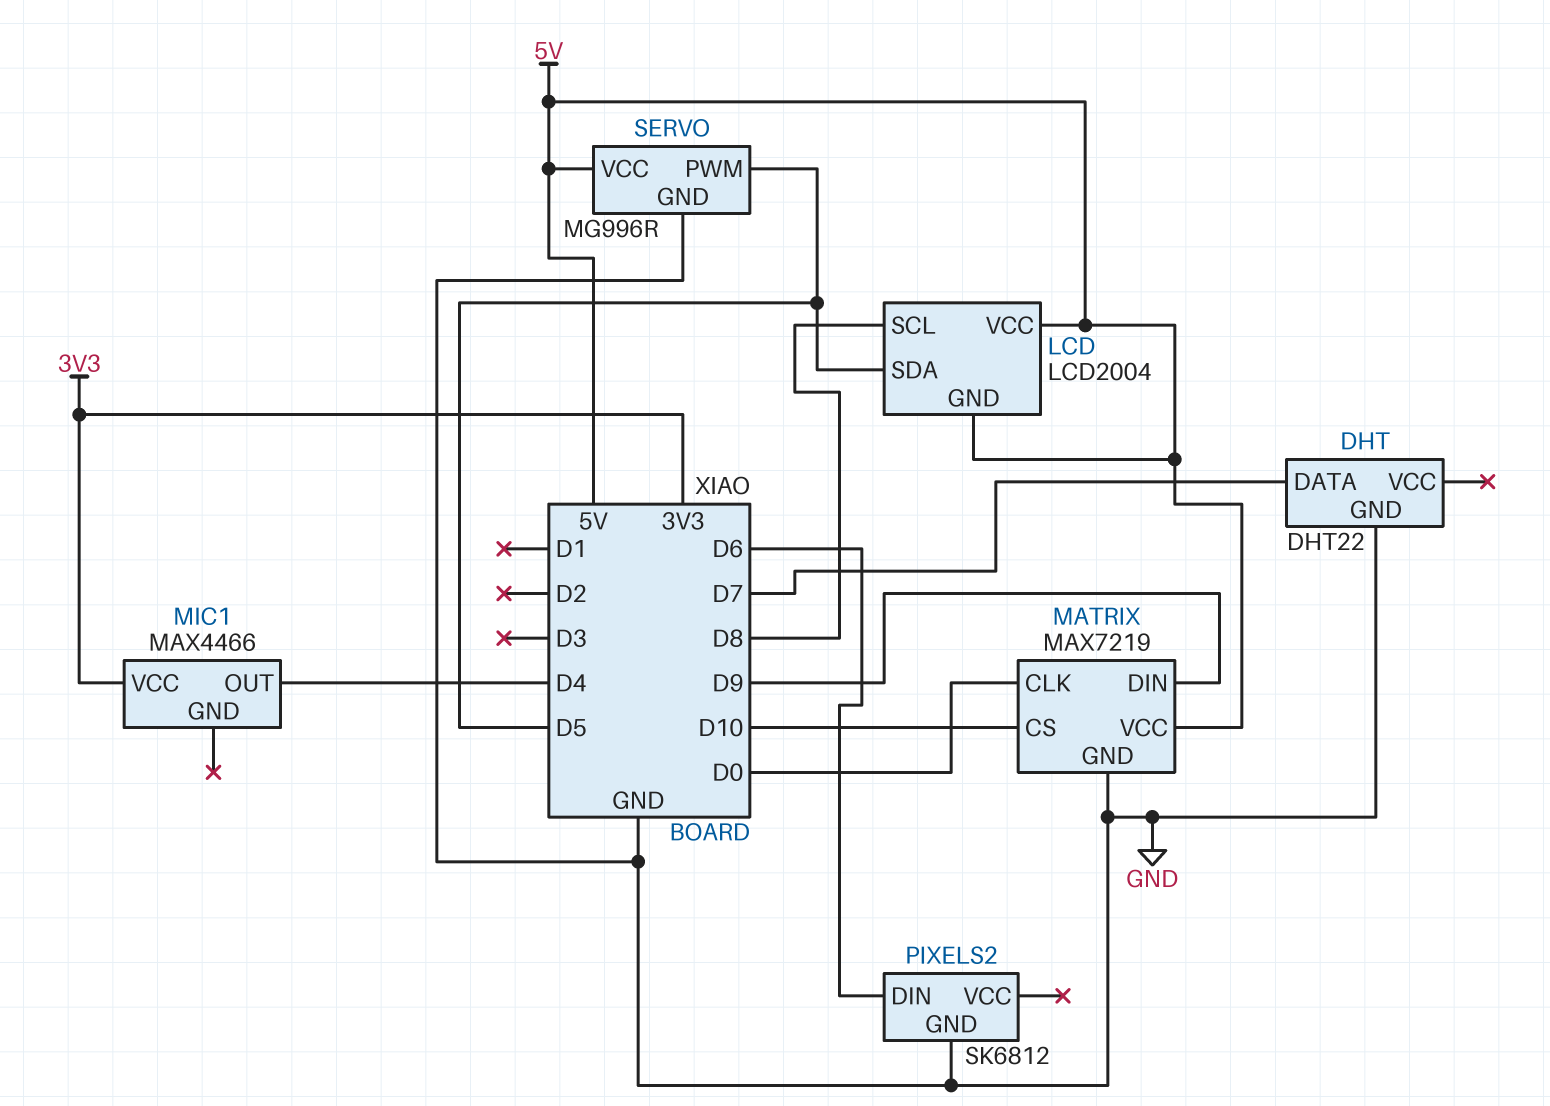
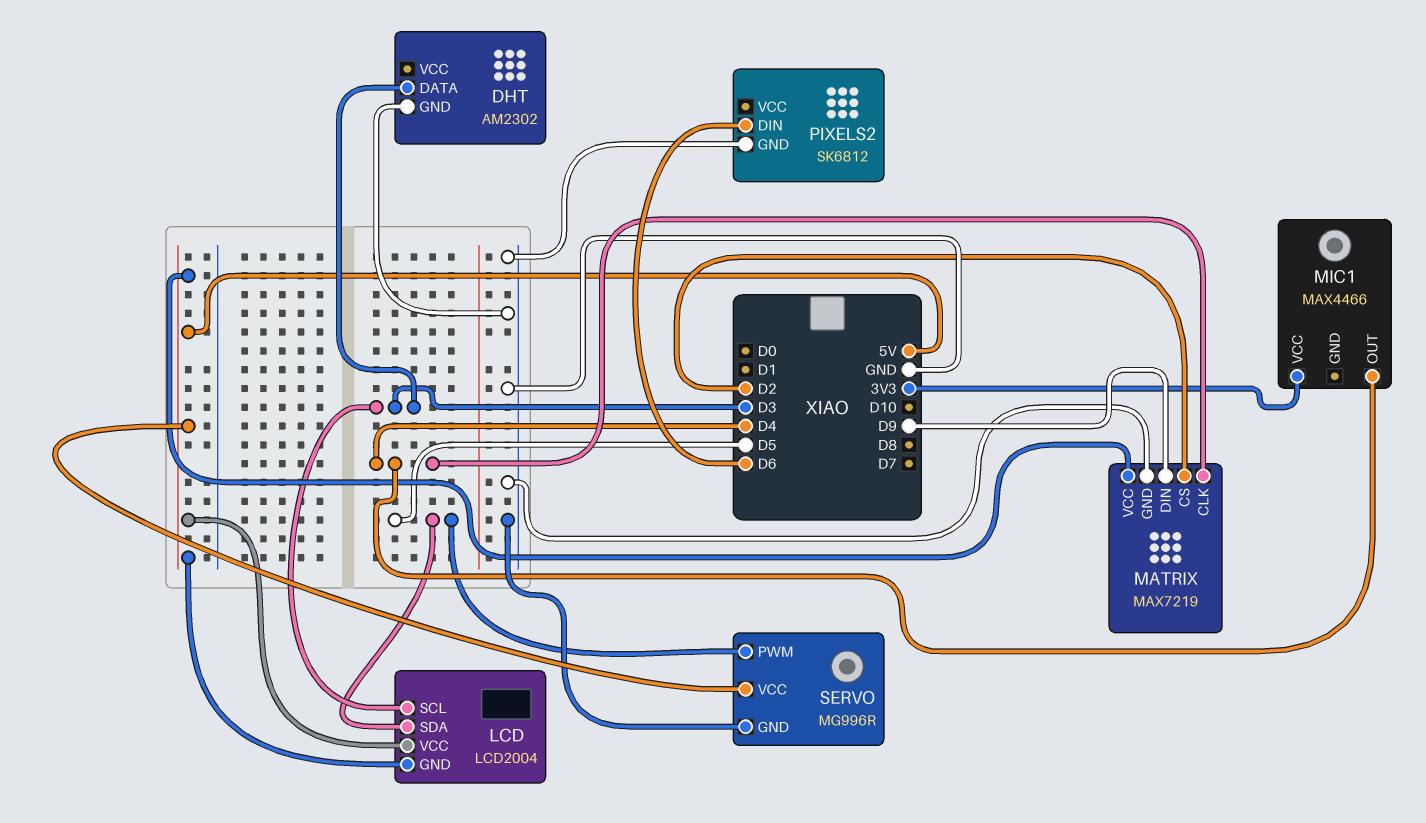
DHT: DHT22 -> AM2302
DHT pin DATA: D7 -> D3
LCD pin SCL: D8 -> D3
MATRIX pin CLK: D0 -> D4
MATRIX pin CS: D10 -> D2

